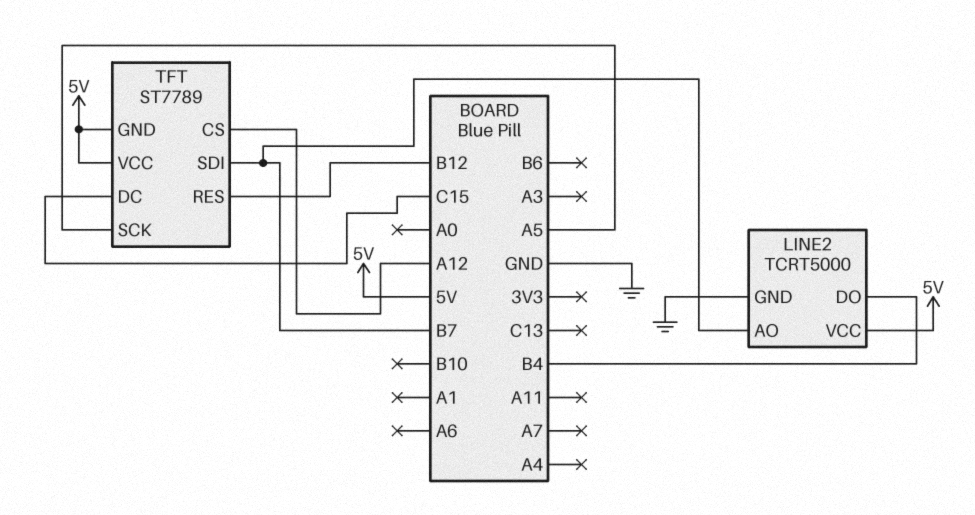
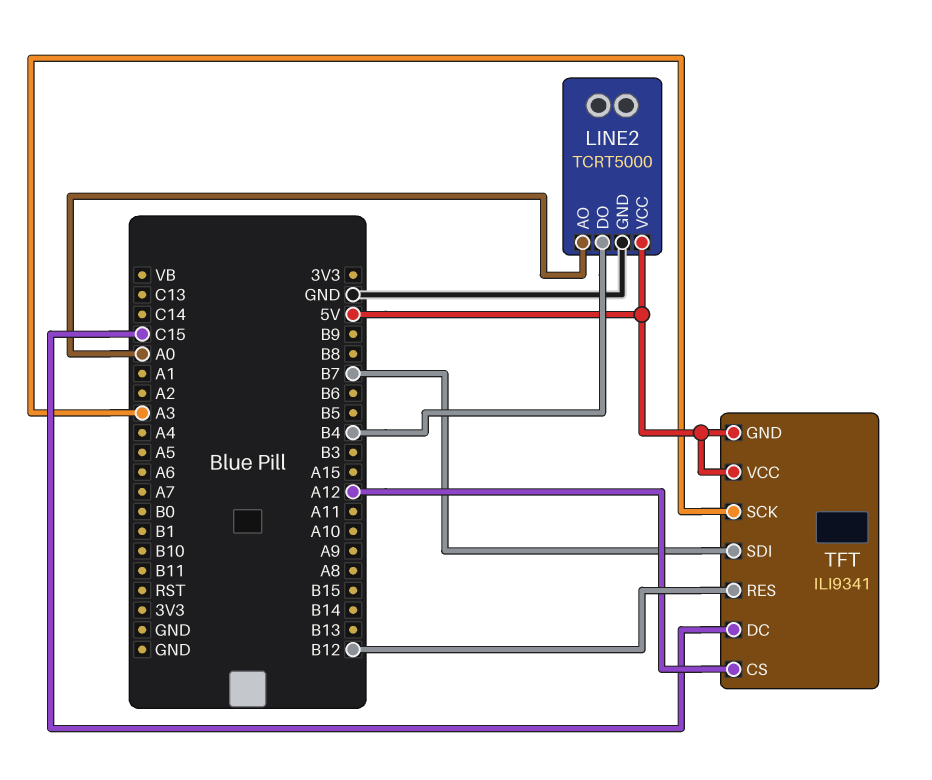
LINE2 pin AO: B7 -> A0
TFT: ST7789 -> ILI9341
TFT pin SCK: A5 -> A3

